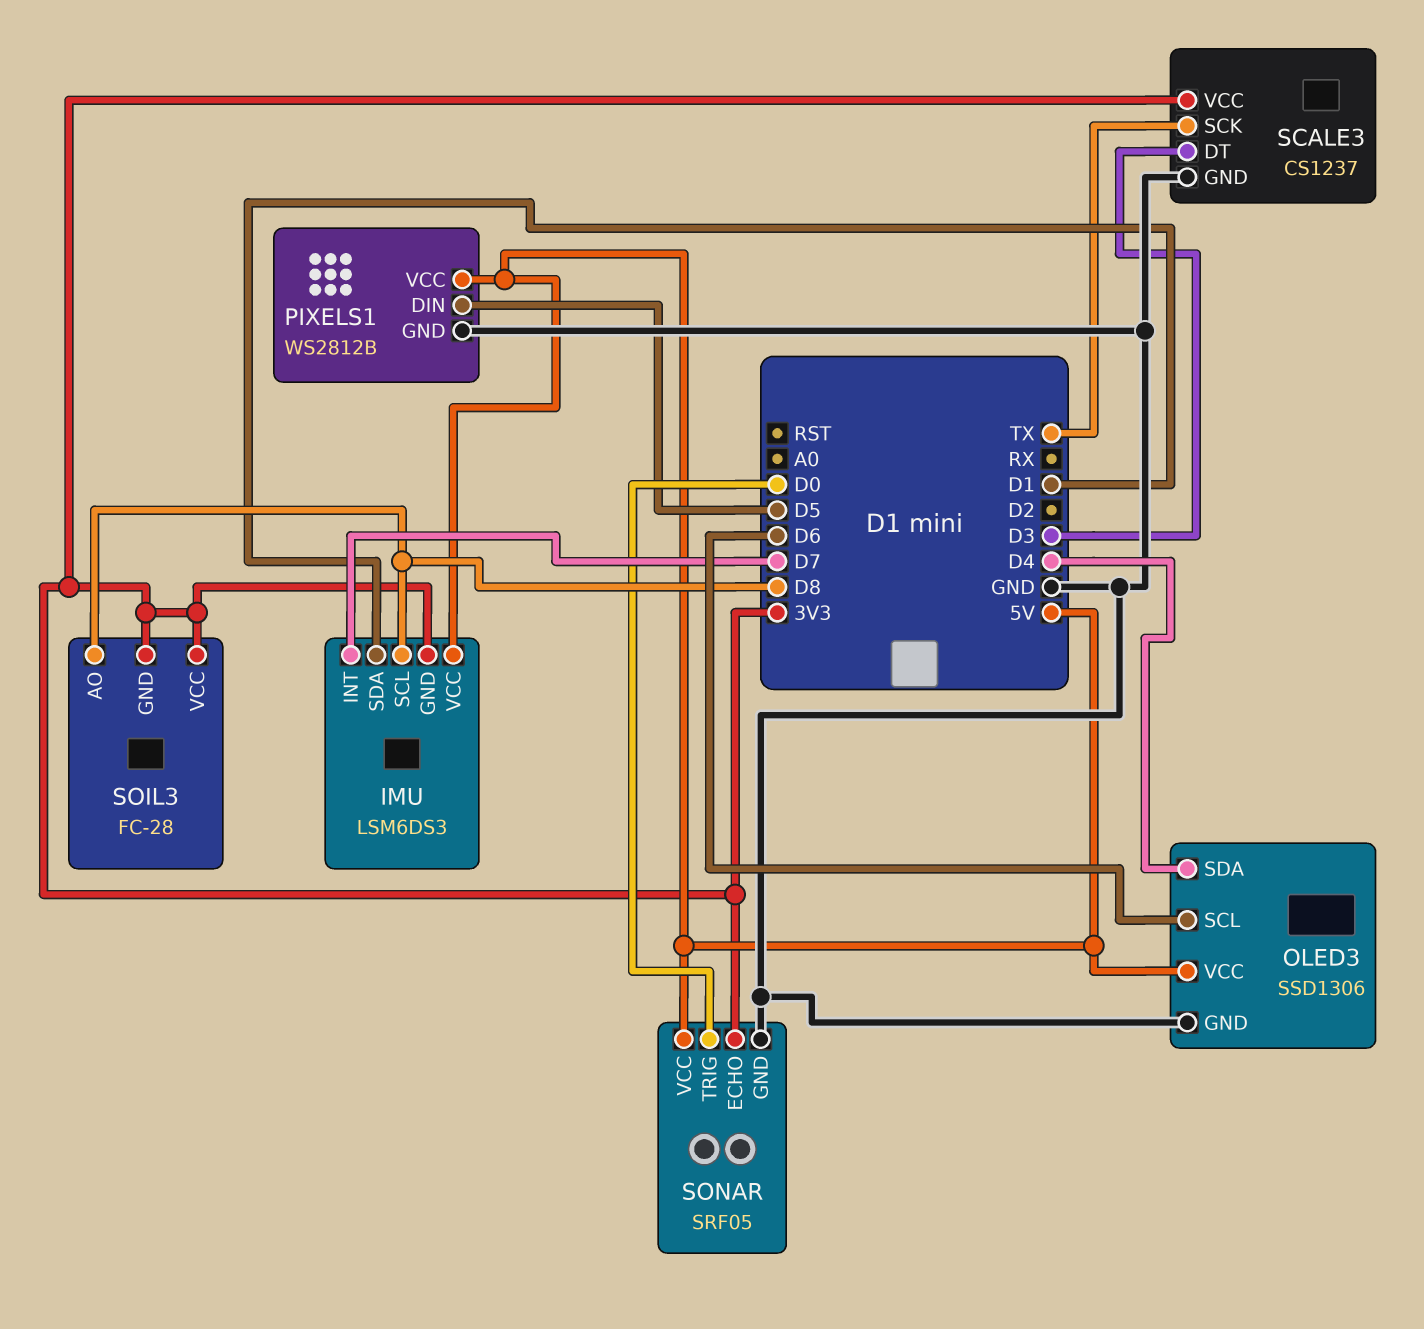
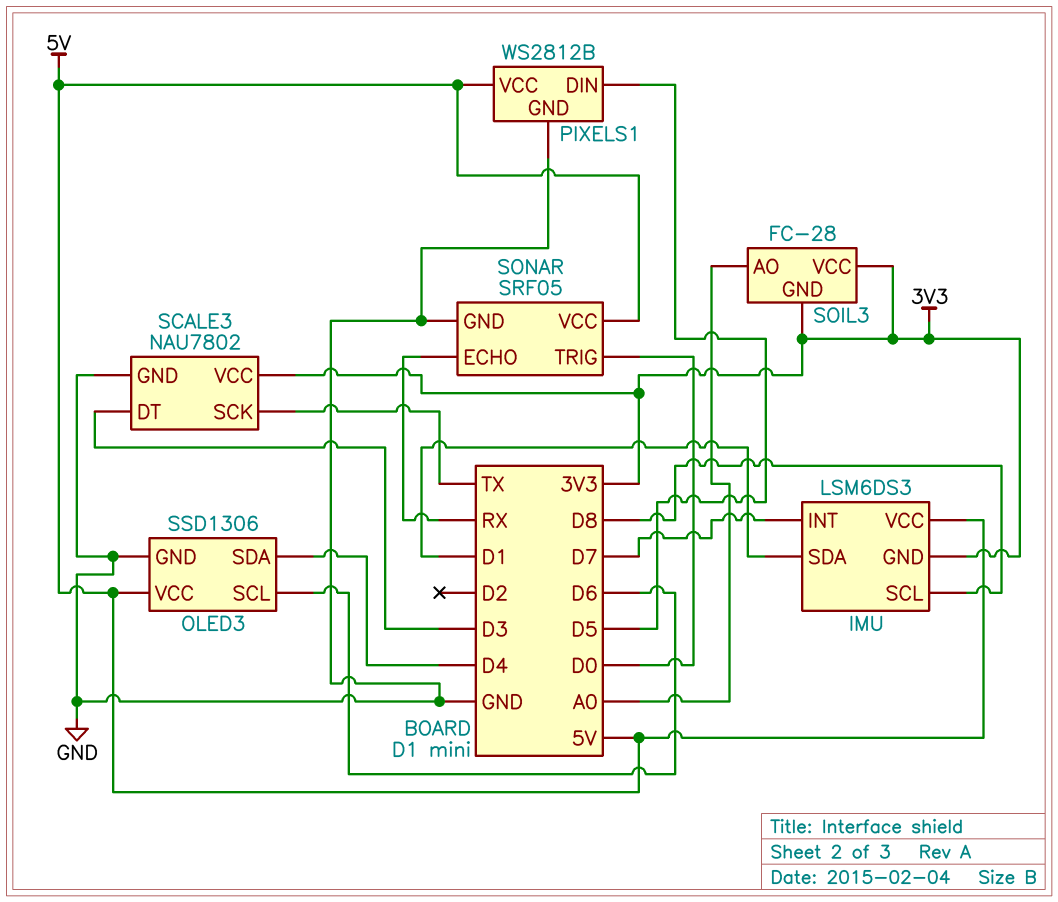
SCALE3: CS1237 -> NAU7802
SOIL3 pin AO: D8 -> A0
SONAR pin ECHO: 3V3 -> RX

